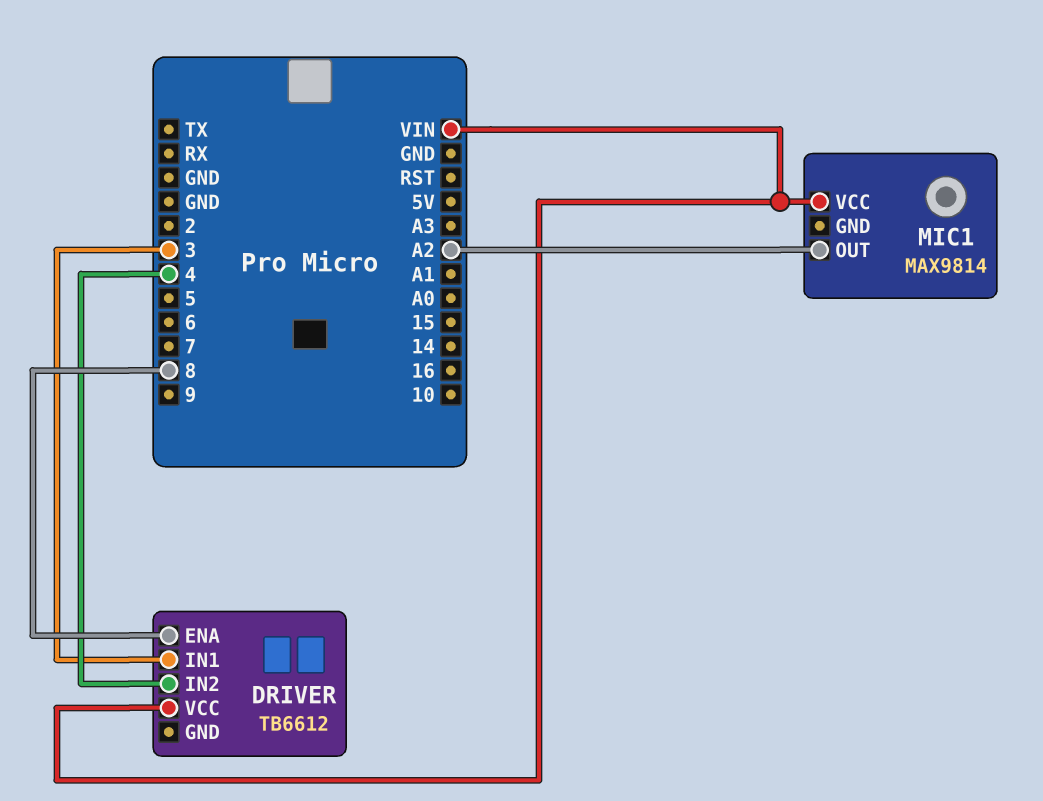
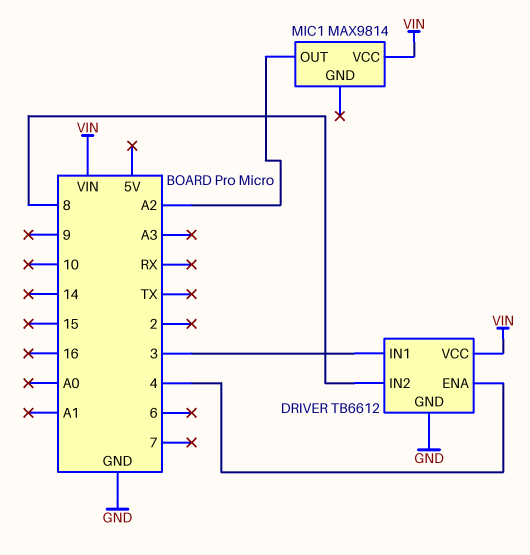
DRIVER pin ENA: 8 -> 4
DRIVER pin GND: none -> GND
DRIVER pin IN2: 4 -> 8

